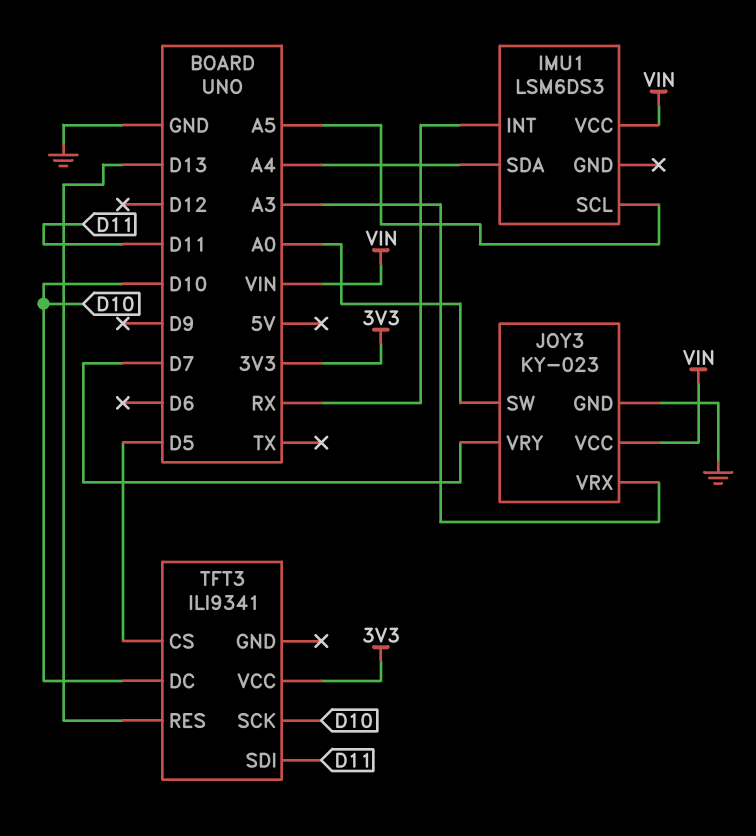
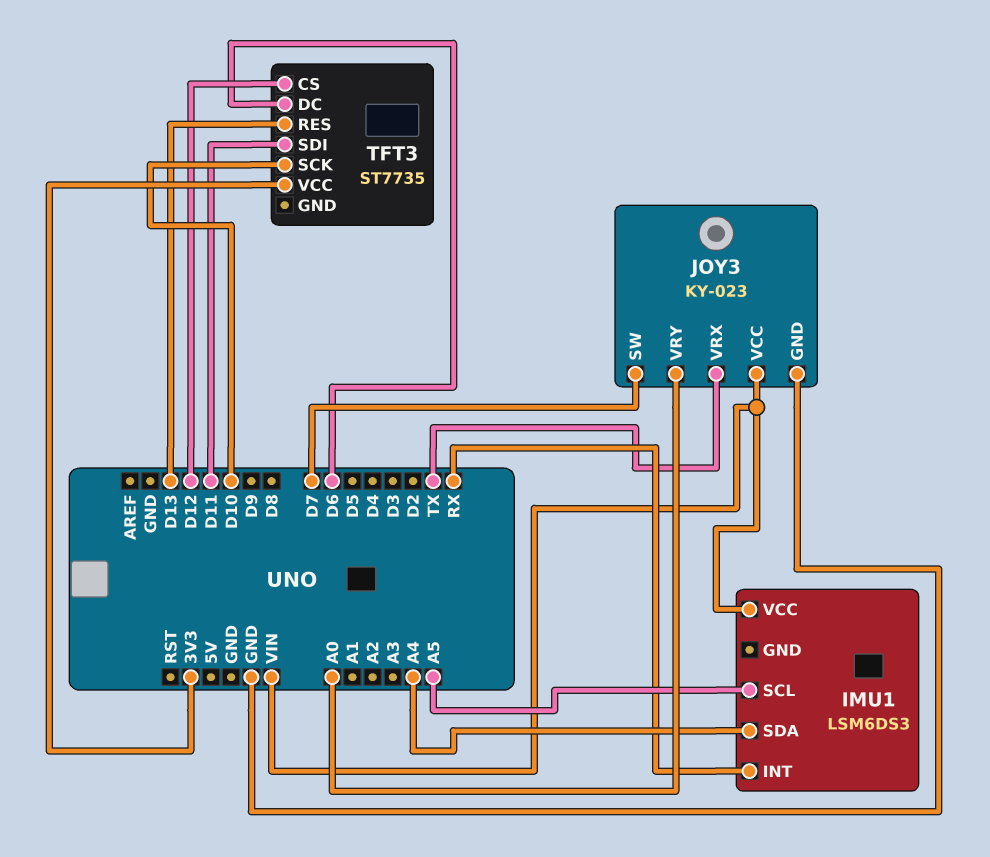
JOY3 pin SW: A0 -> D7
JOY3 pin VRX: A3 -> TX
JOY3 pin VRY: D7 -> A0
TFT3: ILI9341 -> ST7735
TFT3 pin CS: D5 -> D12
TFT3 pin DC: D10 -> D6

